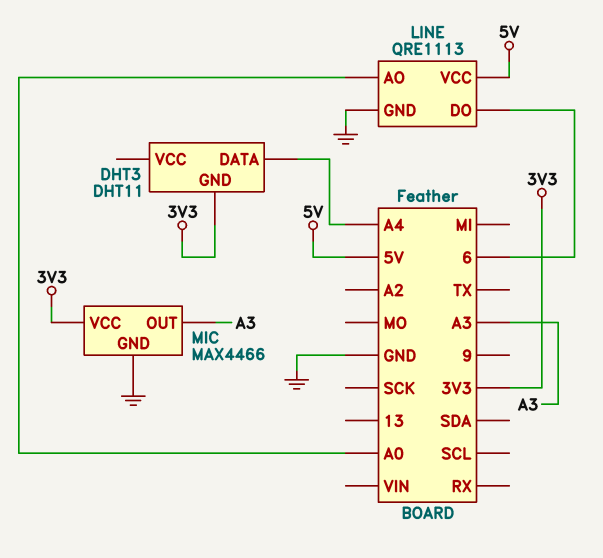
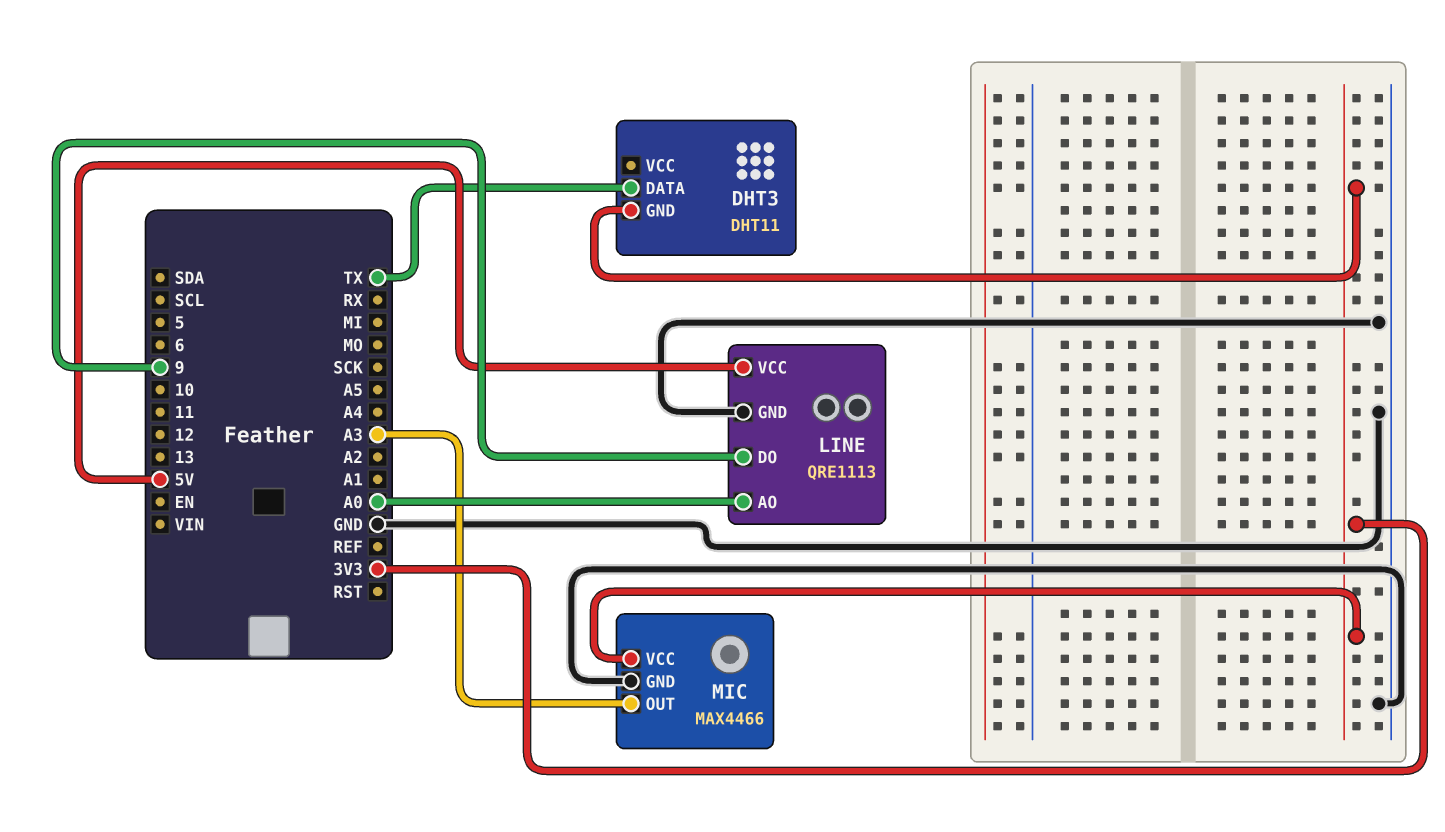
DHT3 pin DATA: A4 -> TX
LINE pin DO: 6 -> 9

